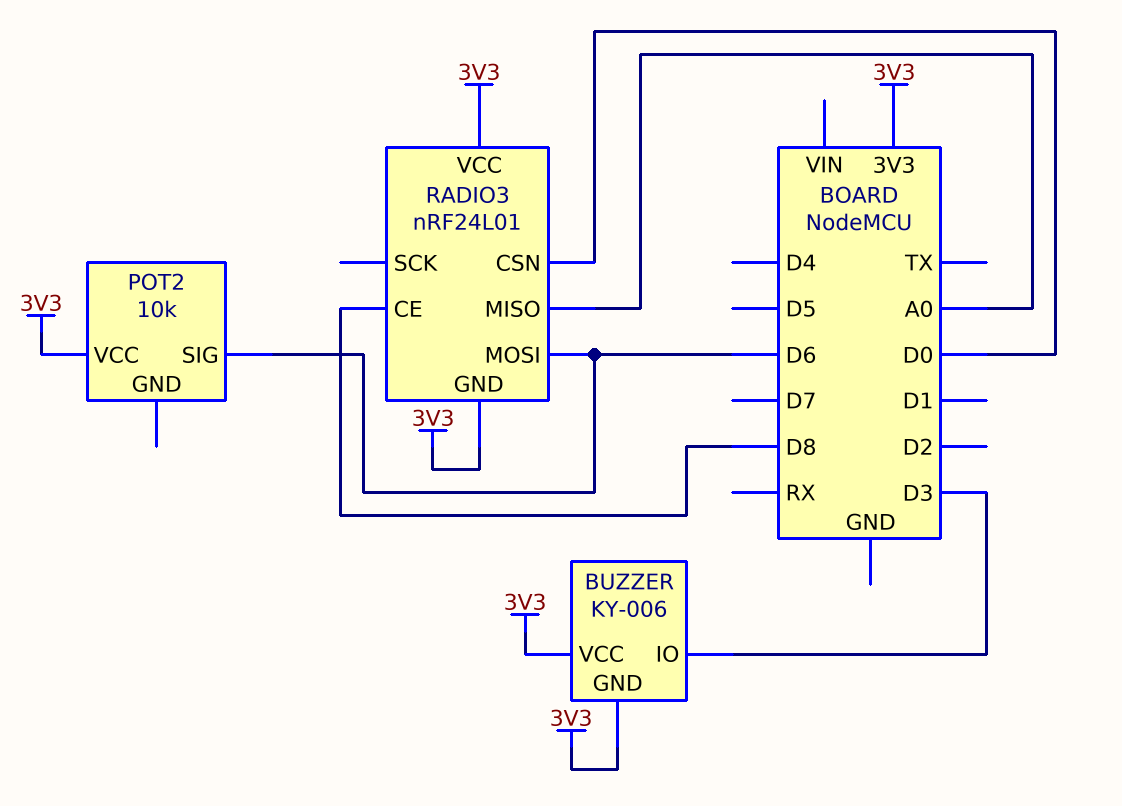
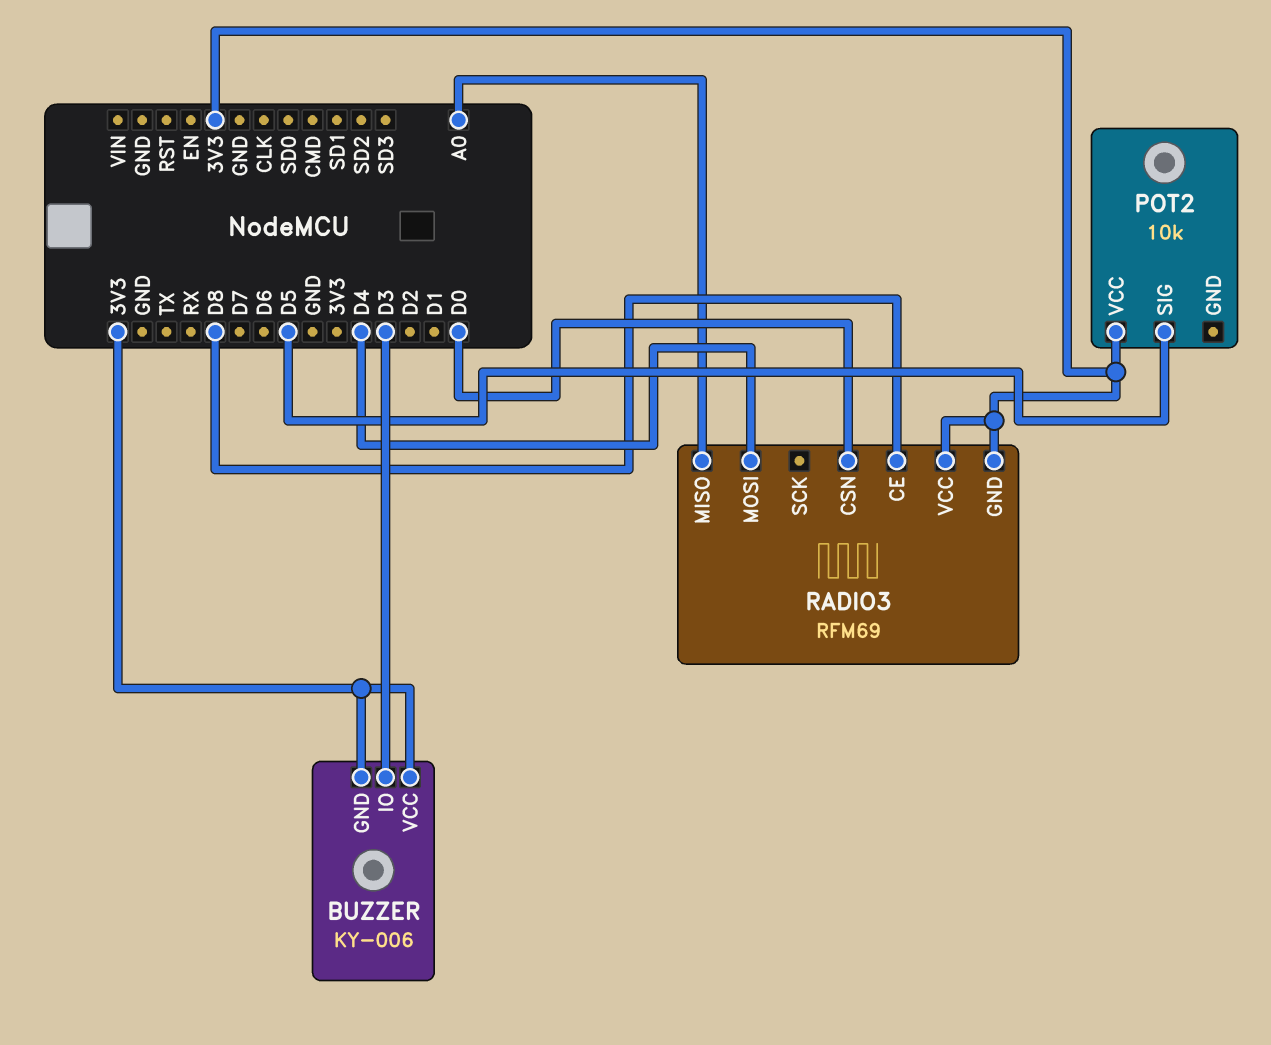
POT2 pin SIG: D6 -> D5
RADIO3: nRF24L01 -> RFM69
RADIO3 pin MOSI: D6 -> D4

